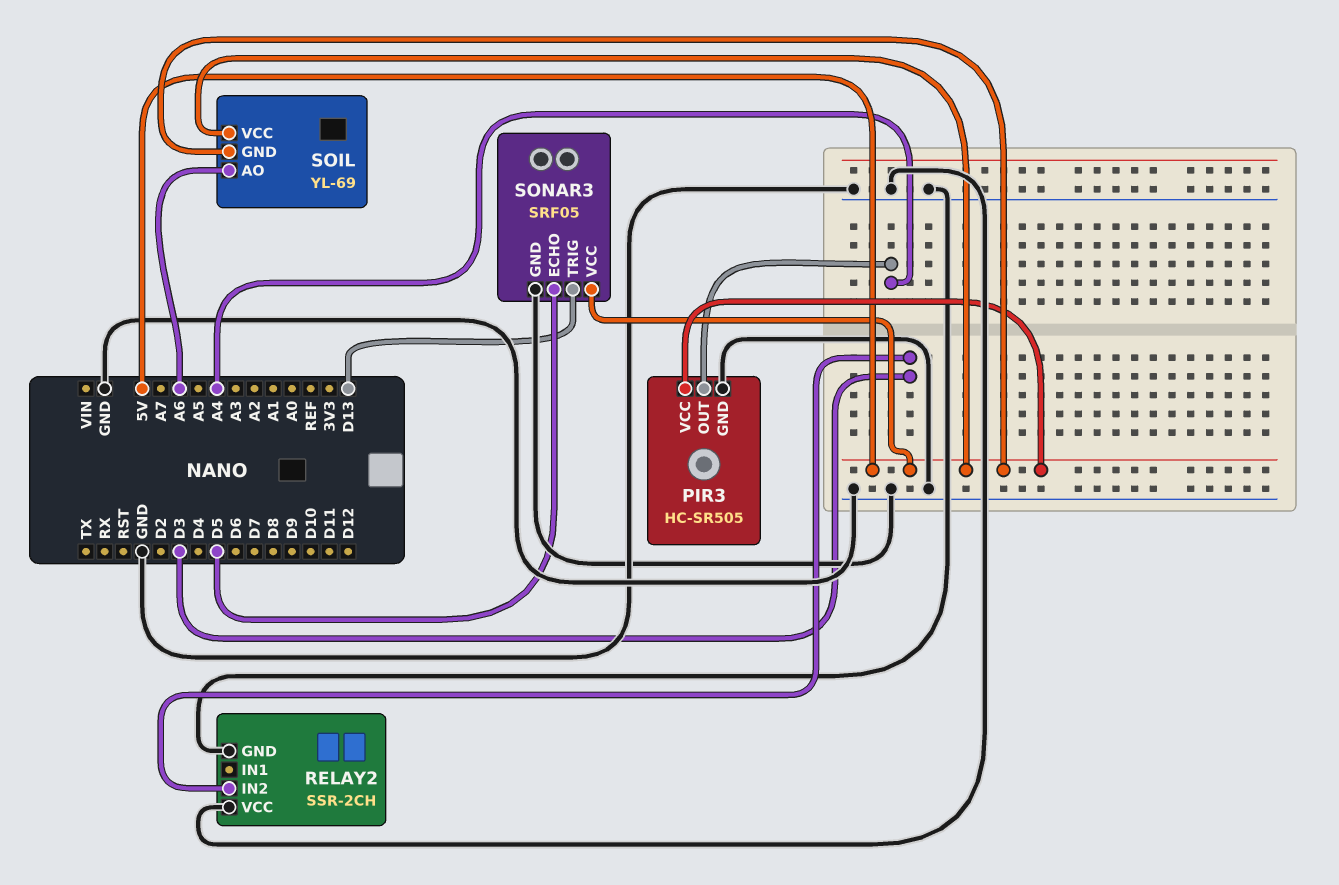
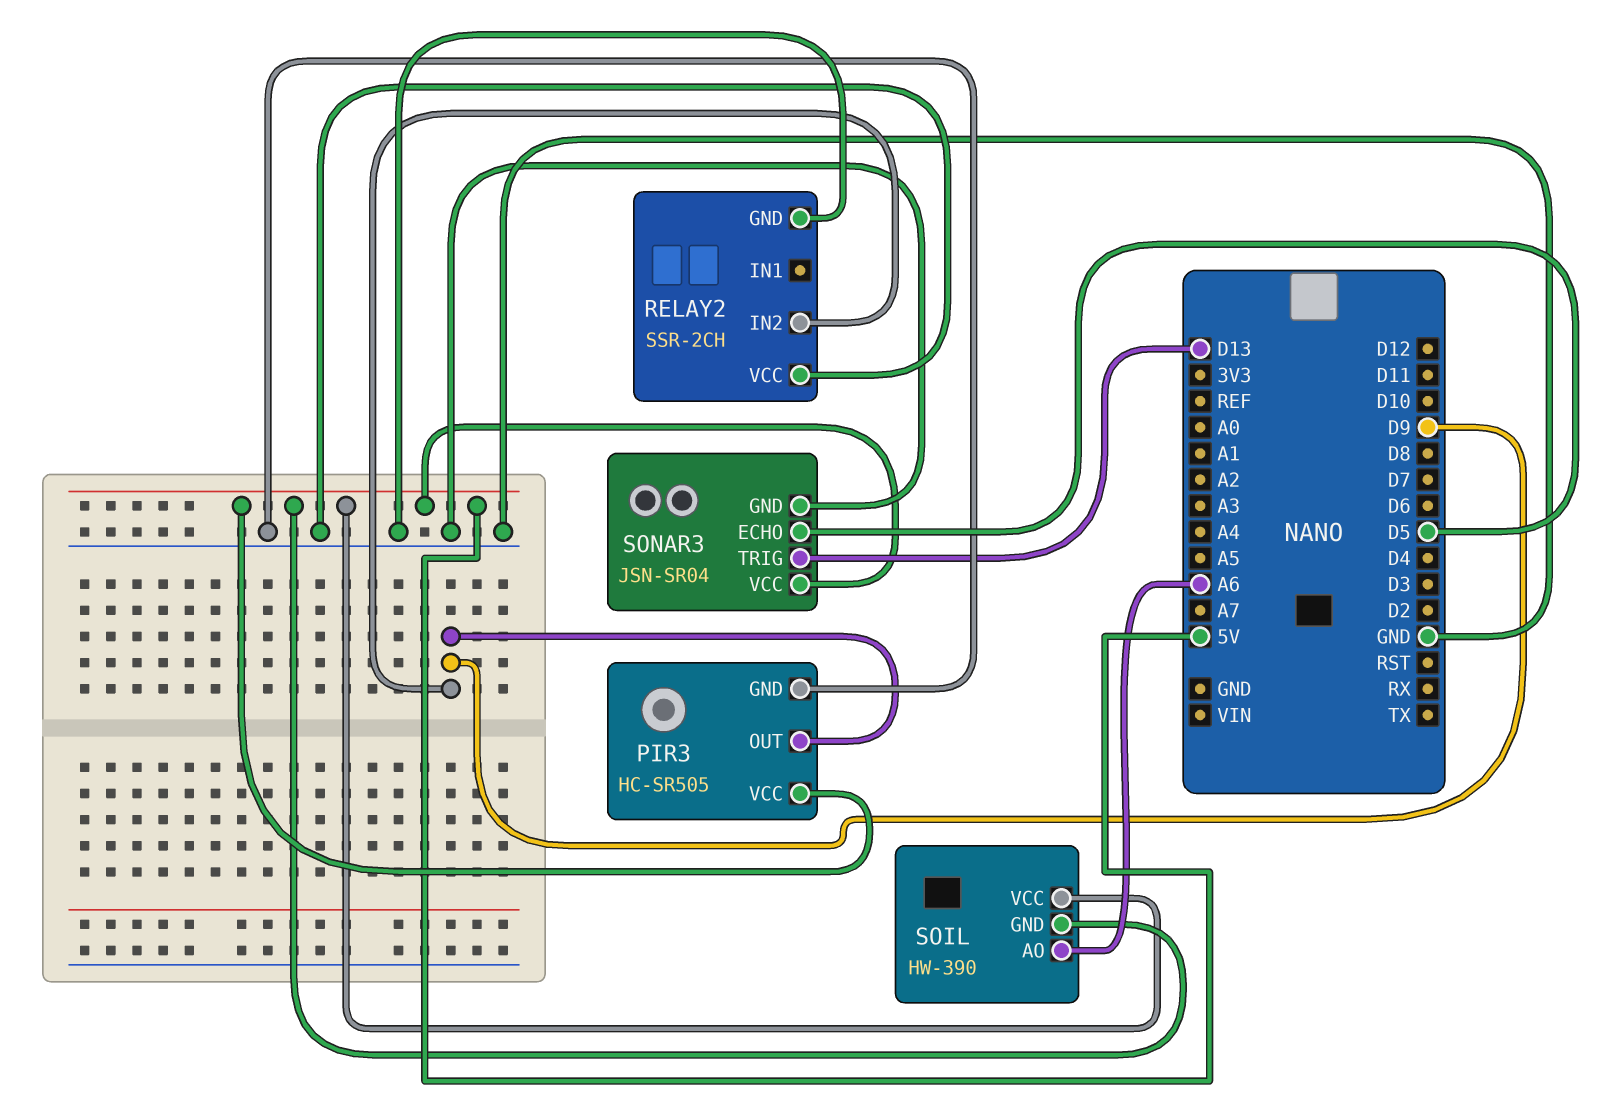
PIR3 pin OUT: A4 -> D9
RELAY2 pin IN2: D3 -> D9
SOIL: YL-69 -> HW-390
SONAR3: SRF05 -> JSN-SR04

